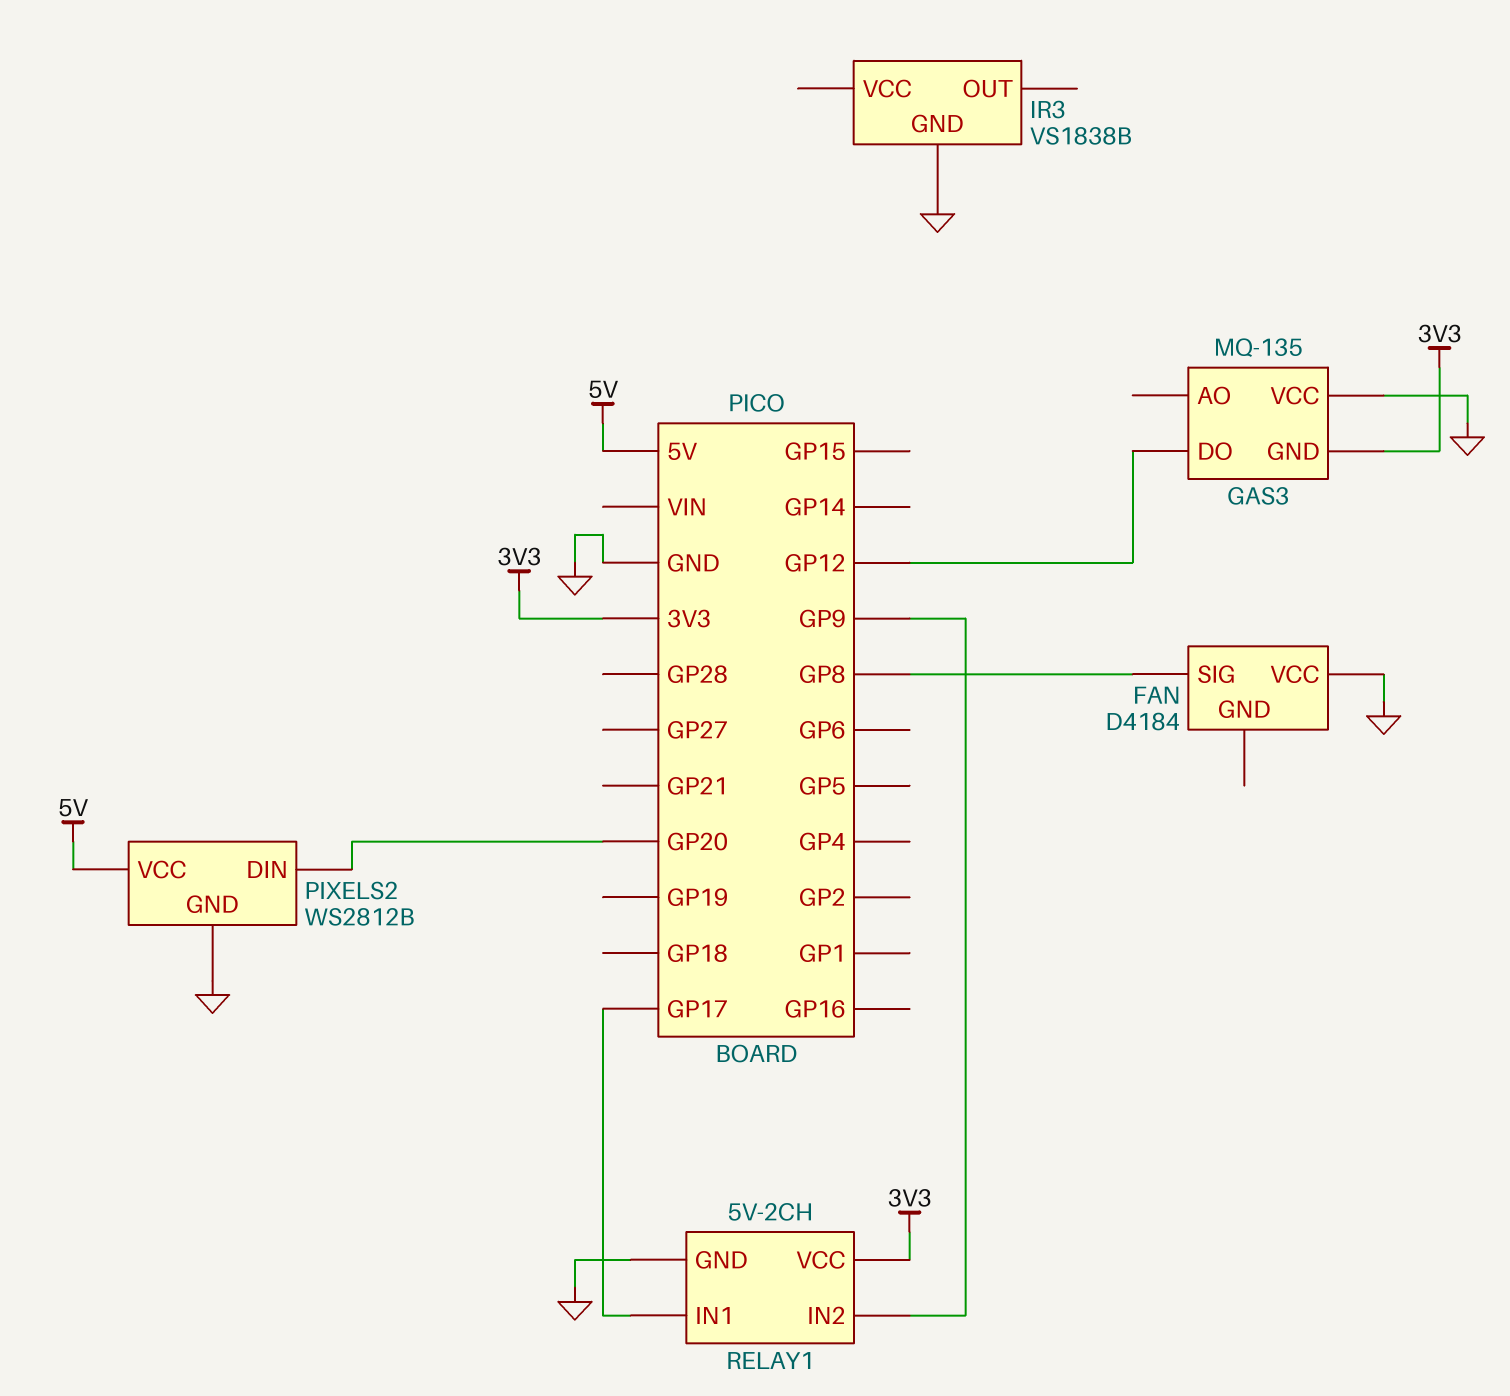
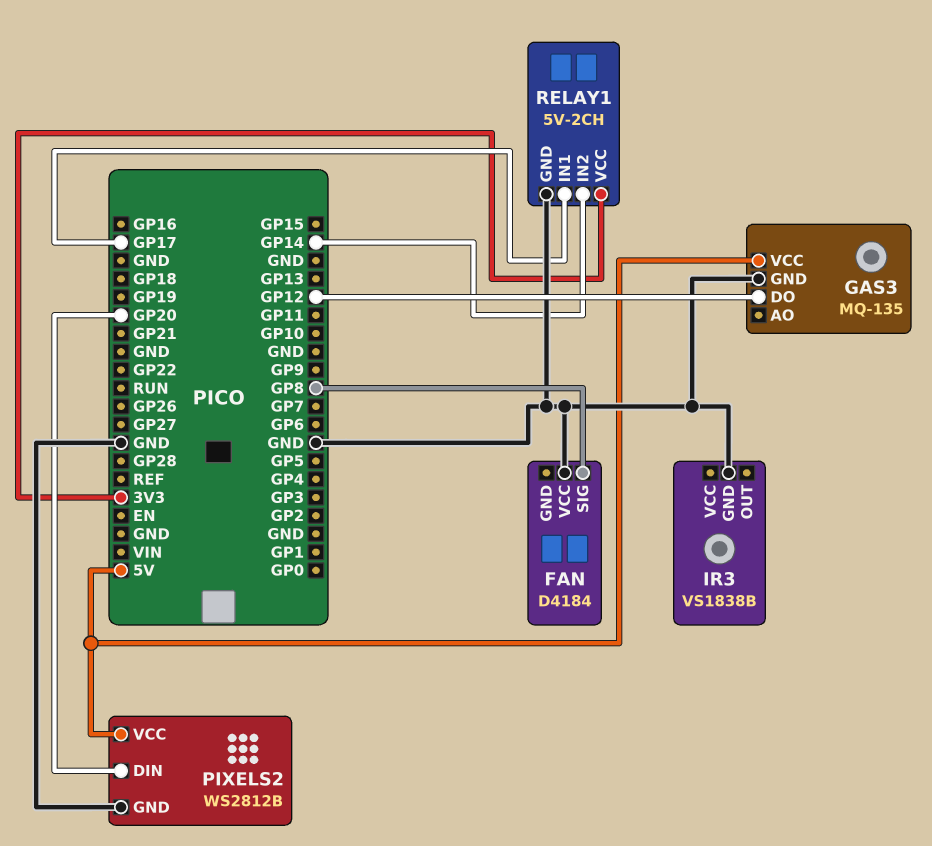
GAS3 pin GND: 3V3 -> GND
GAS3 pin VCC: GND -> 5V
RELAY1 pin IN2: GP9 -> GP14

